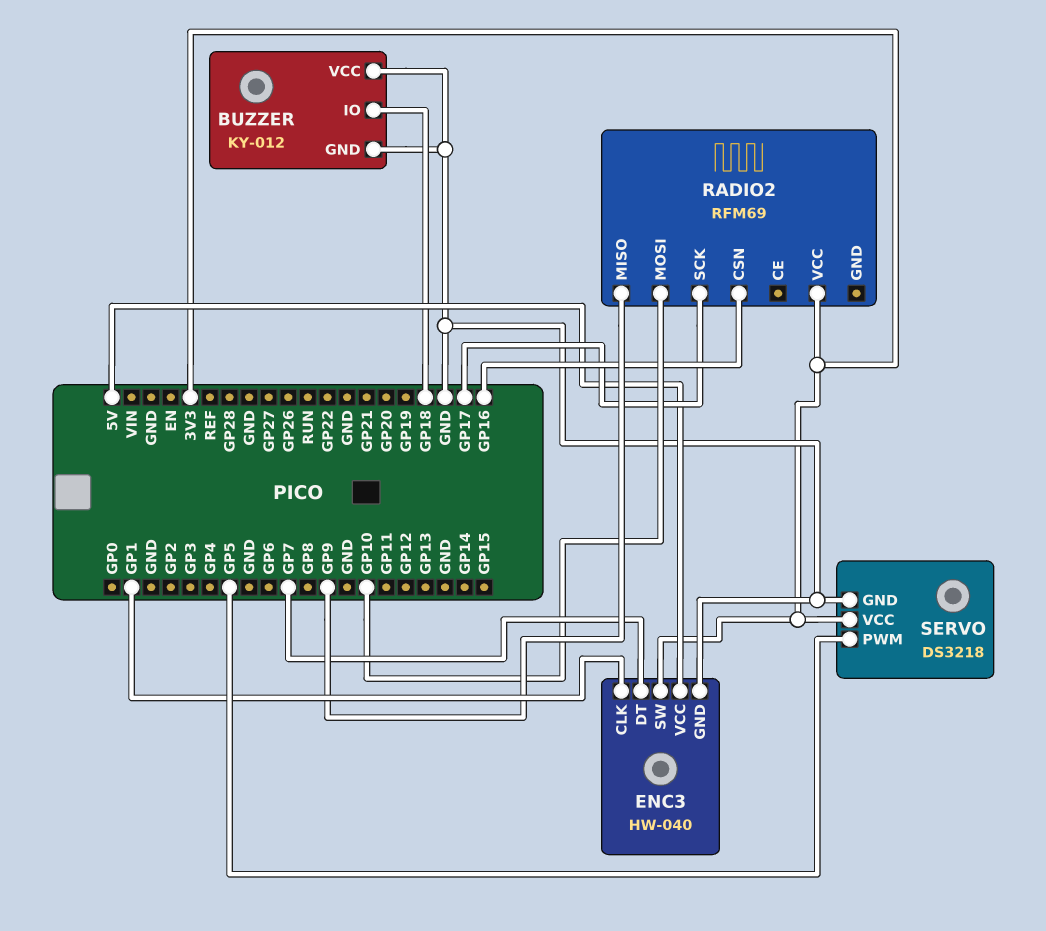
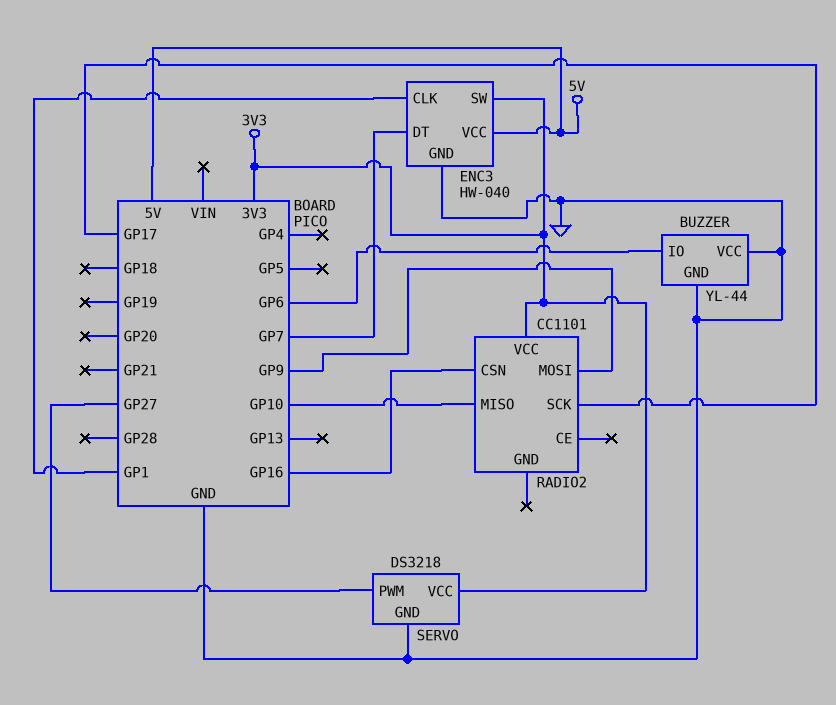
BUZZER: KY-012 -> YL-44
BUZZER pin IO: GP18 -> GP6
RADIO2: RFM69 -> CC1101
RADIO2 pin MISO: GP9 -> GP10
RADIO2 pin MOSI: GP10 -> GP9
SERVO pin PWM: GP5 -> GP27

